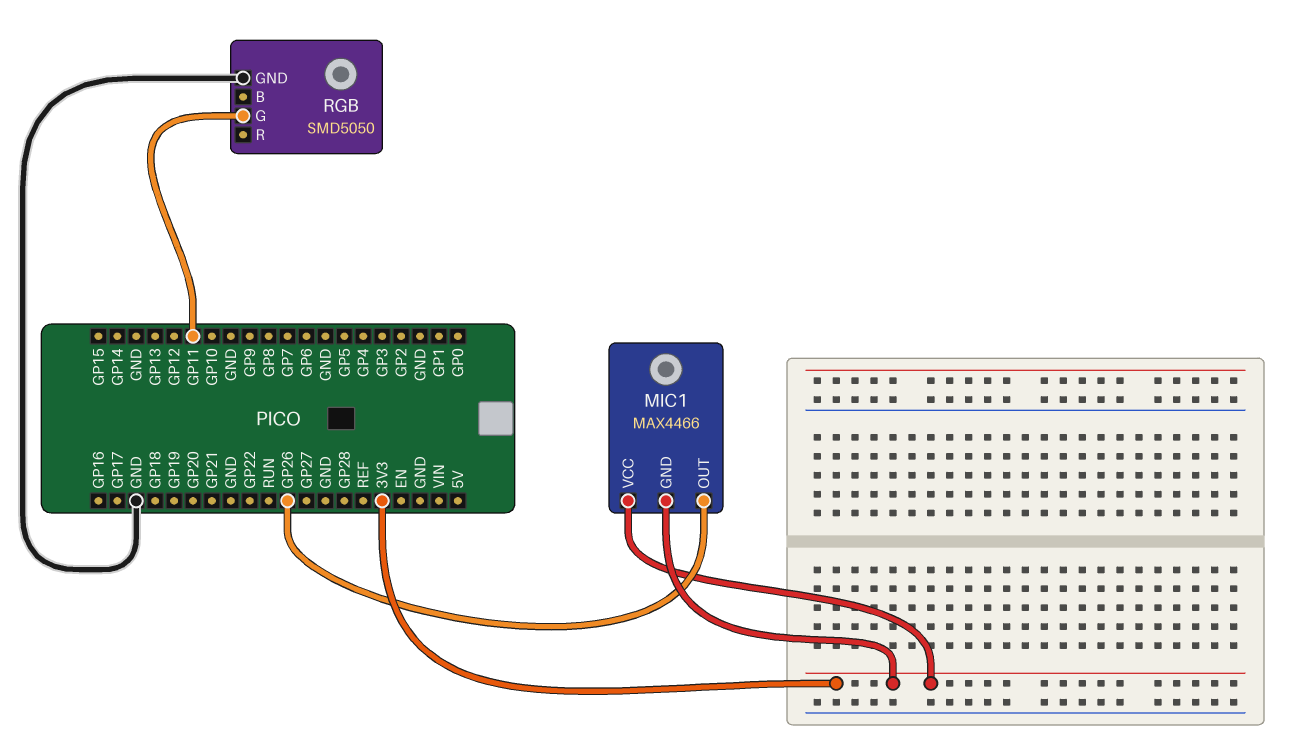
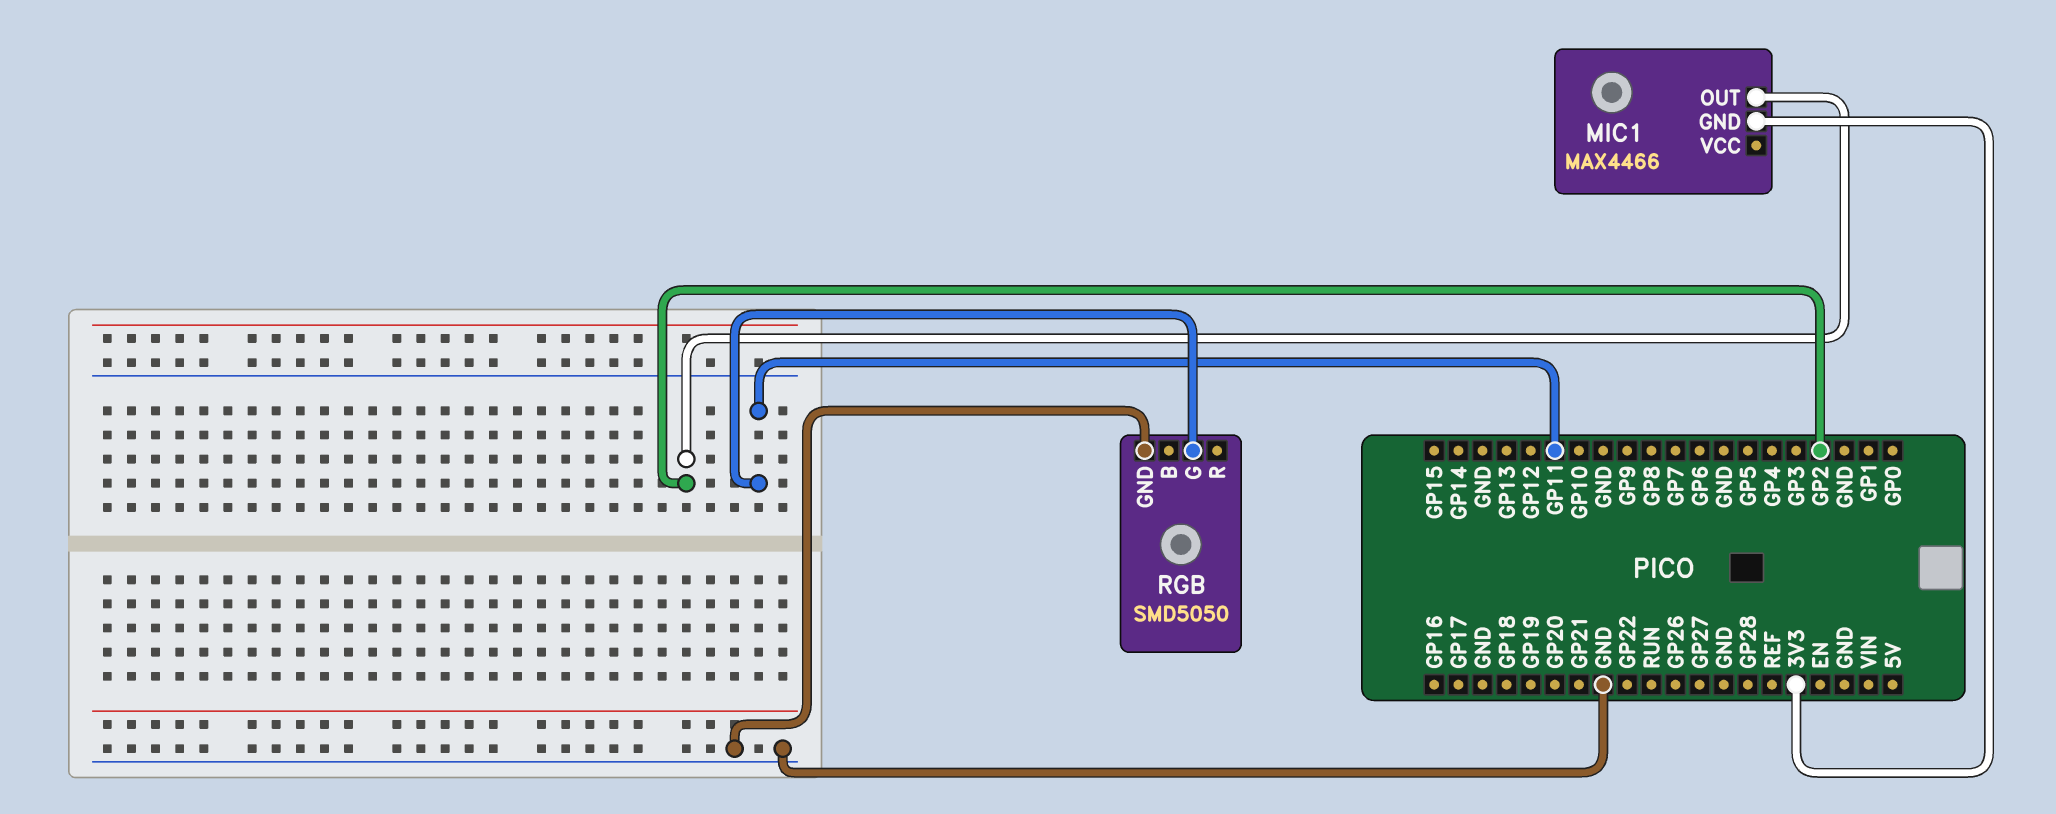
MIC1 pin OUT: GP26 -> GP2
MIC1 pin VCC: 3V3 -> none

